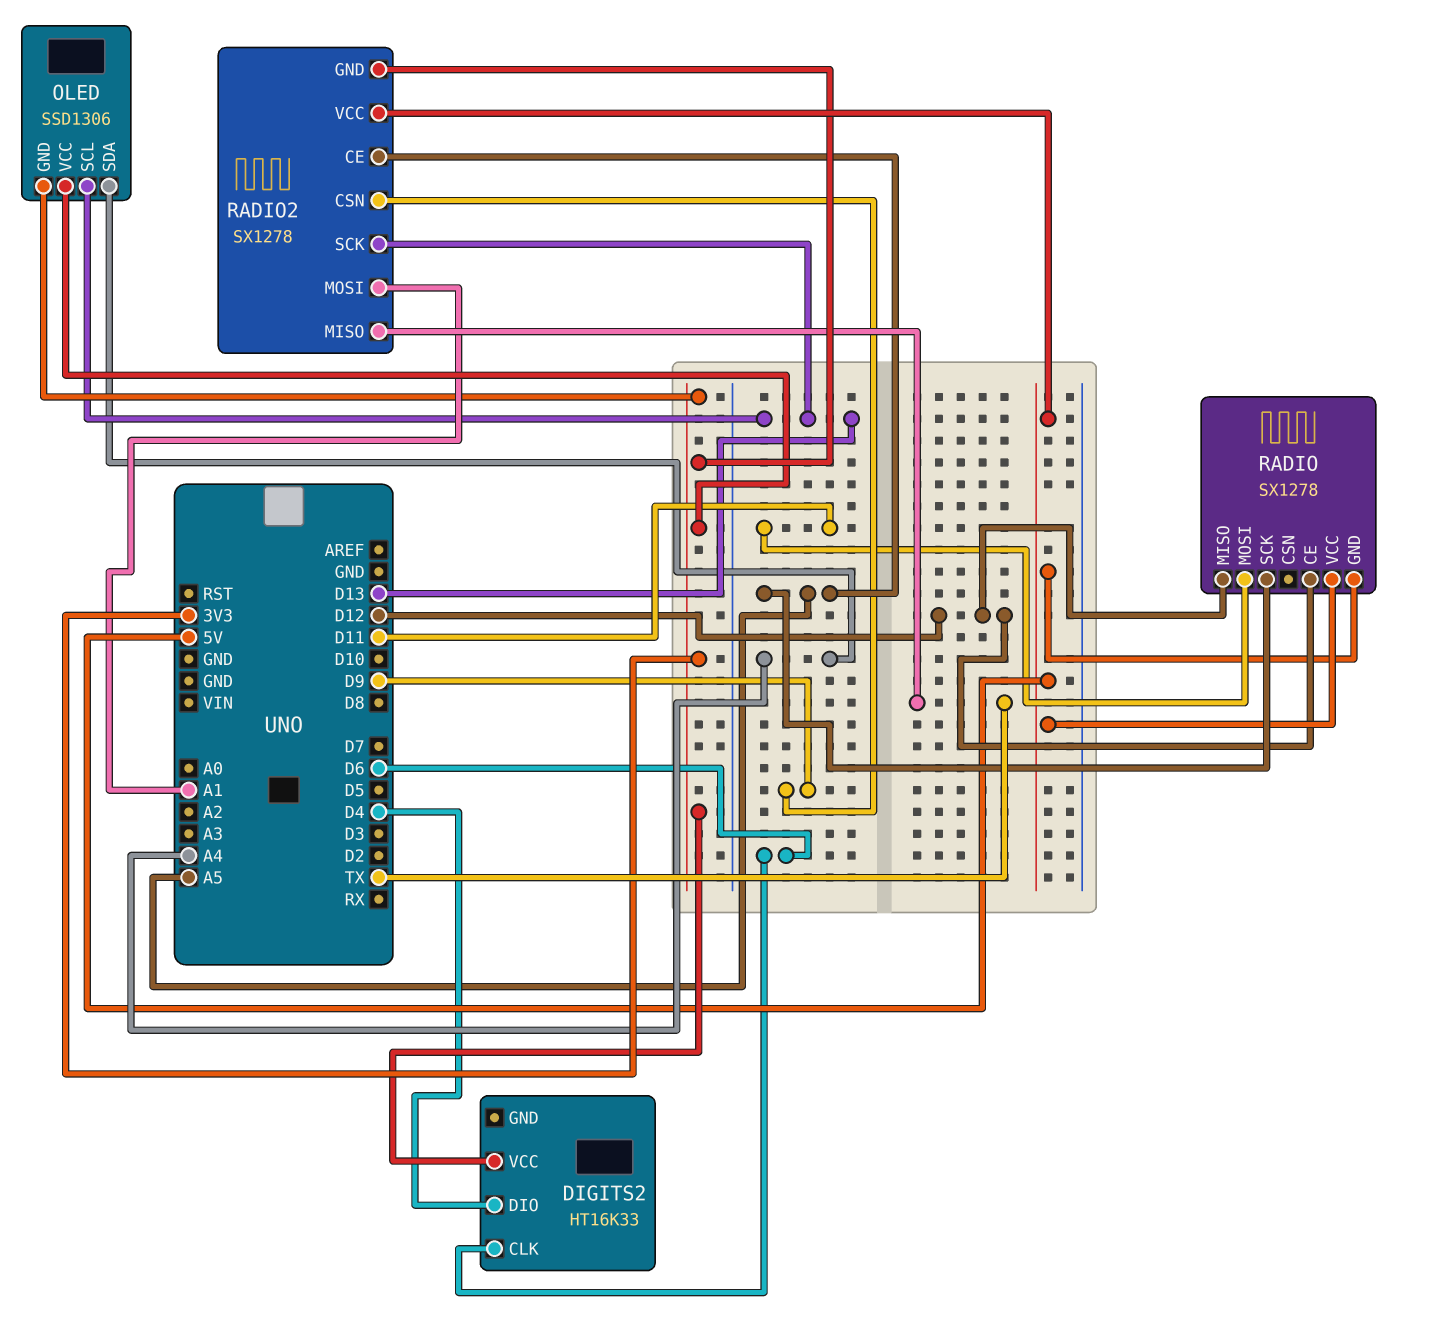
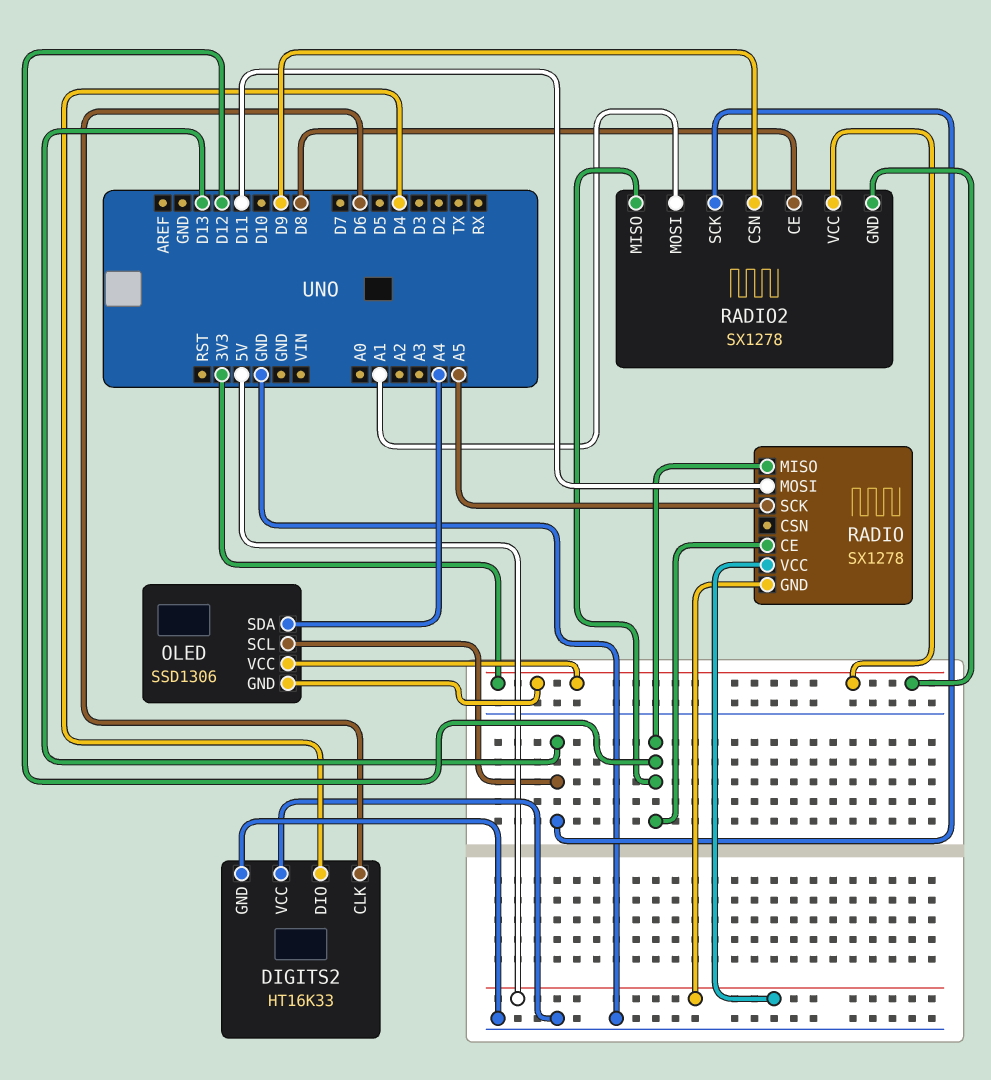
DIGITS2 pin GND: none -> GND
DIGITS2 pin VCC: 3V3 -> GND
RADIO2 pin CE: A5 -> D8
RADIO2 pin MISO: TX -> D12
RADIO2 pin VCC: 5V -> 3V3

